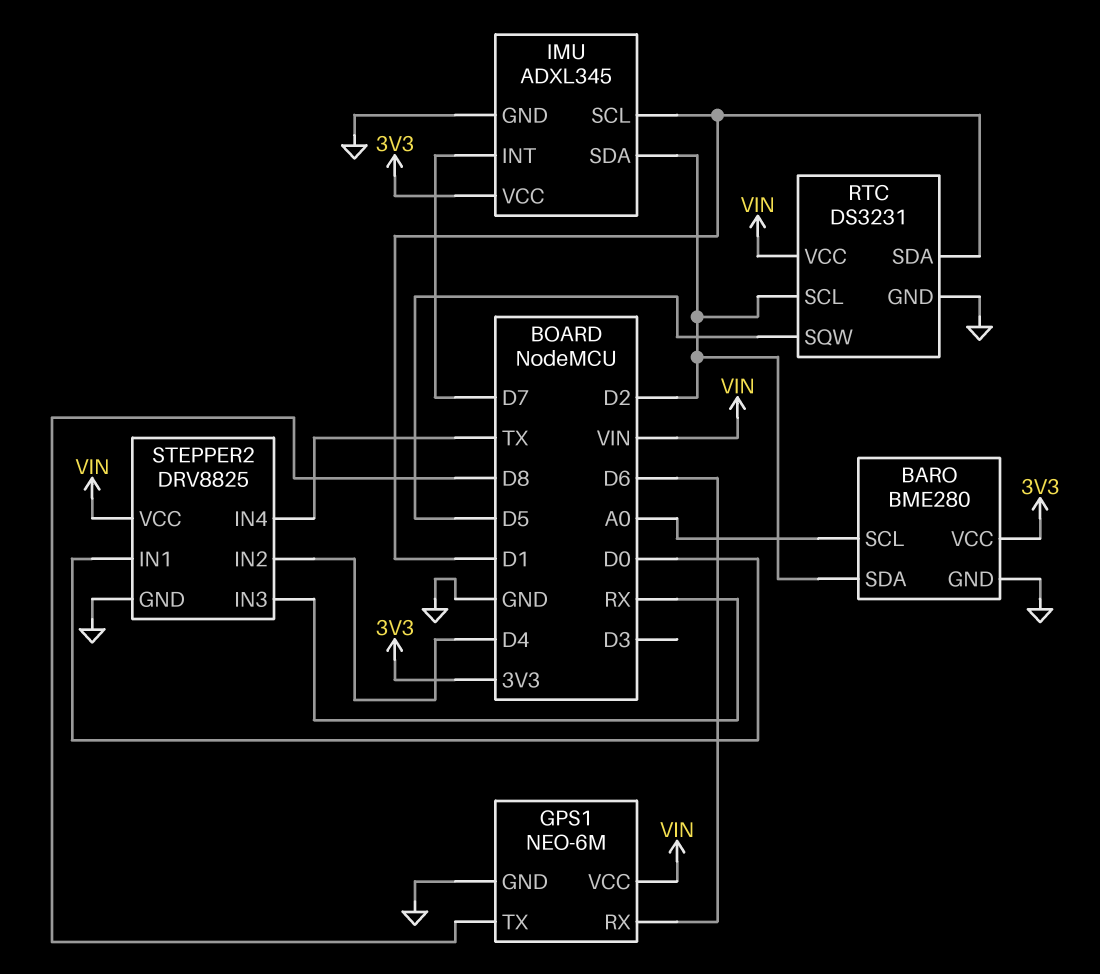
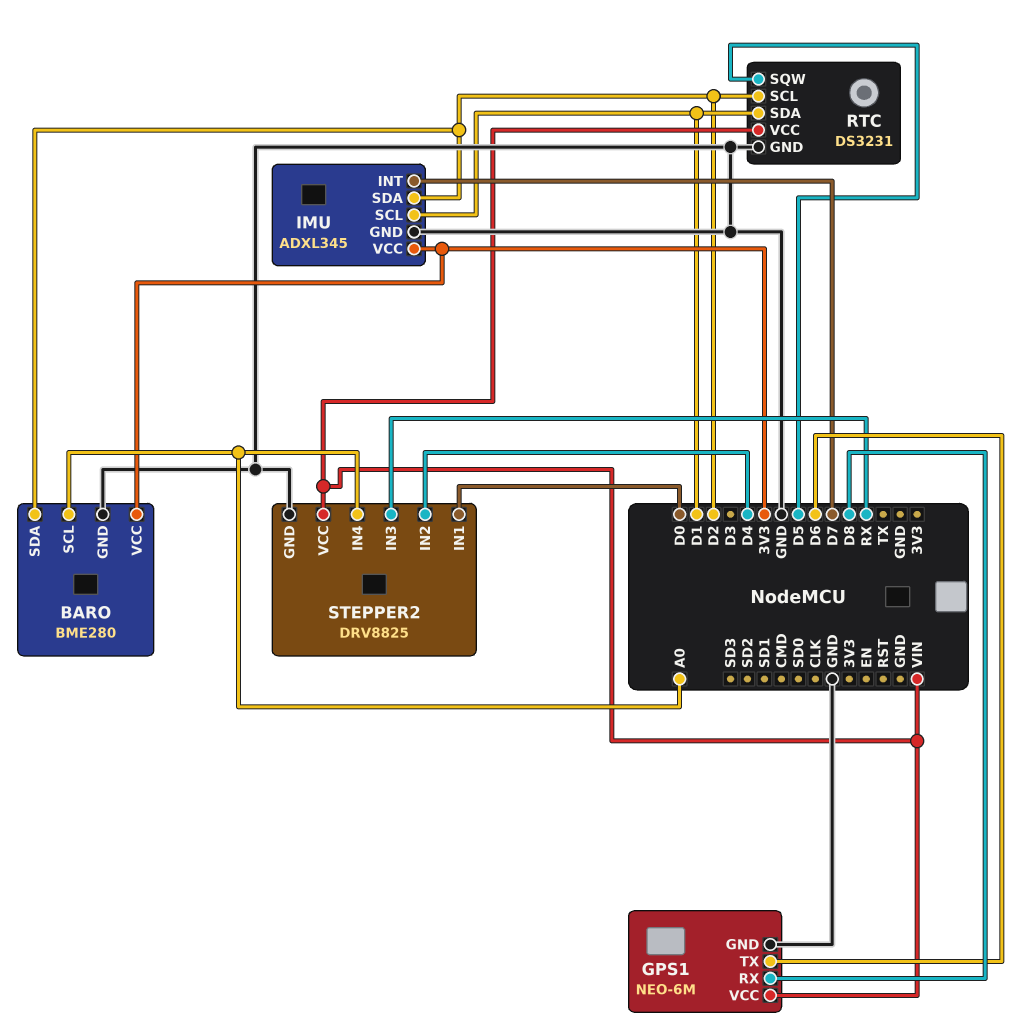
GPS1 pin RX: D6 -> D8
GPS1 pin TX: D8 -> D6
STEPPER2 pin IN4: TX -> A0

